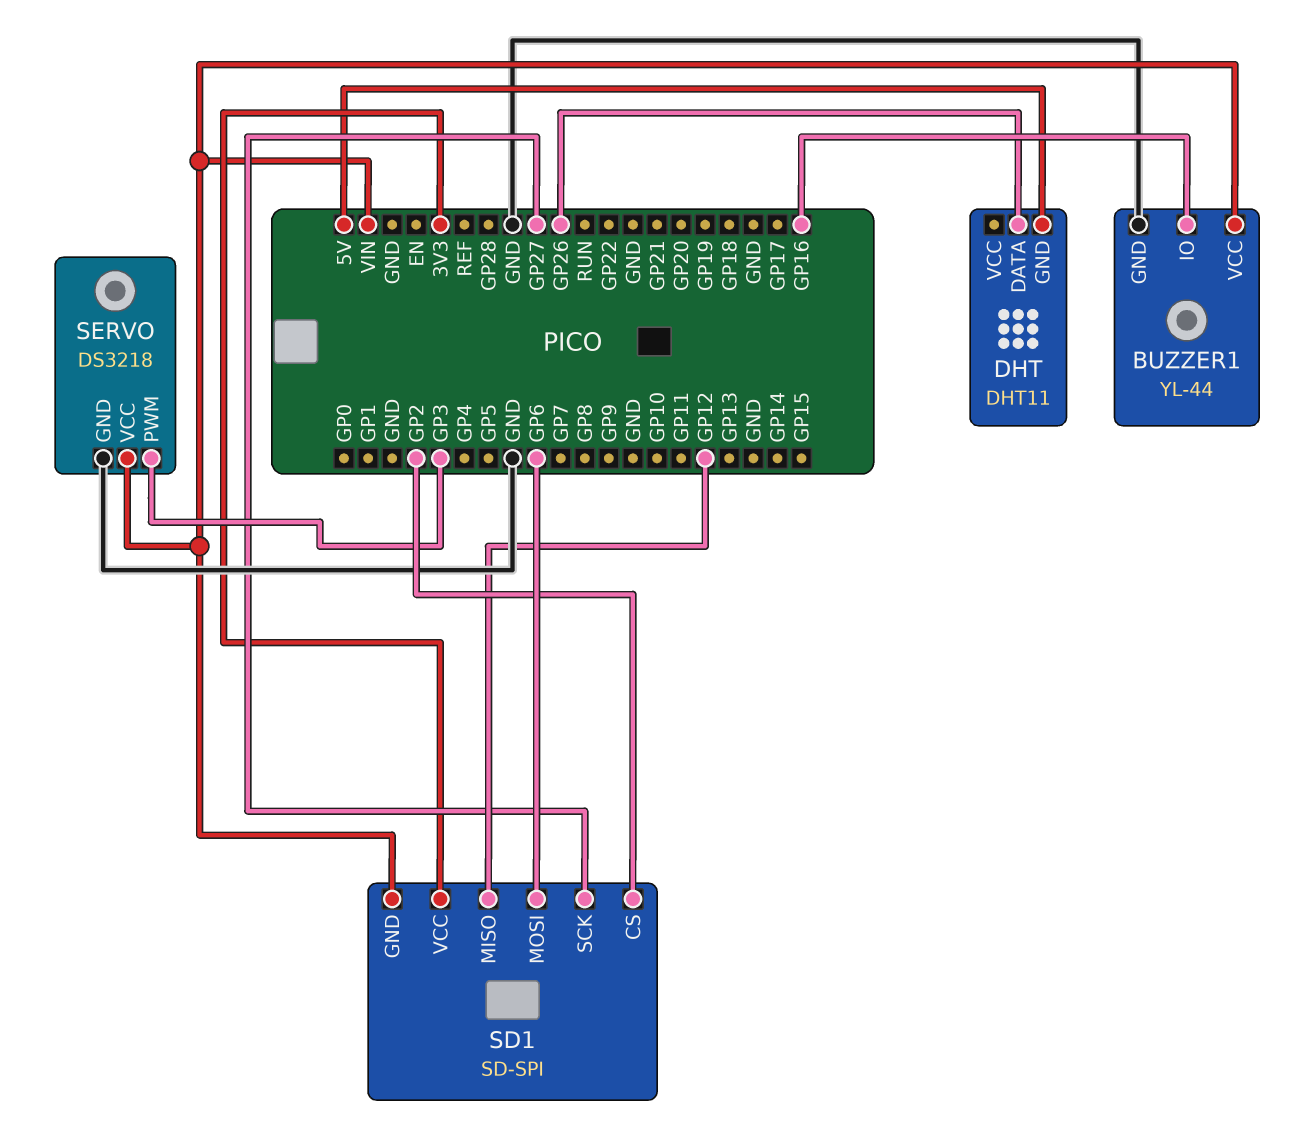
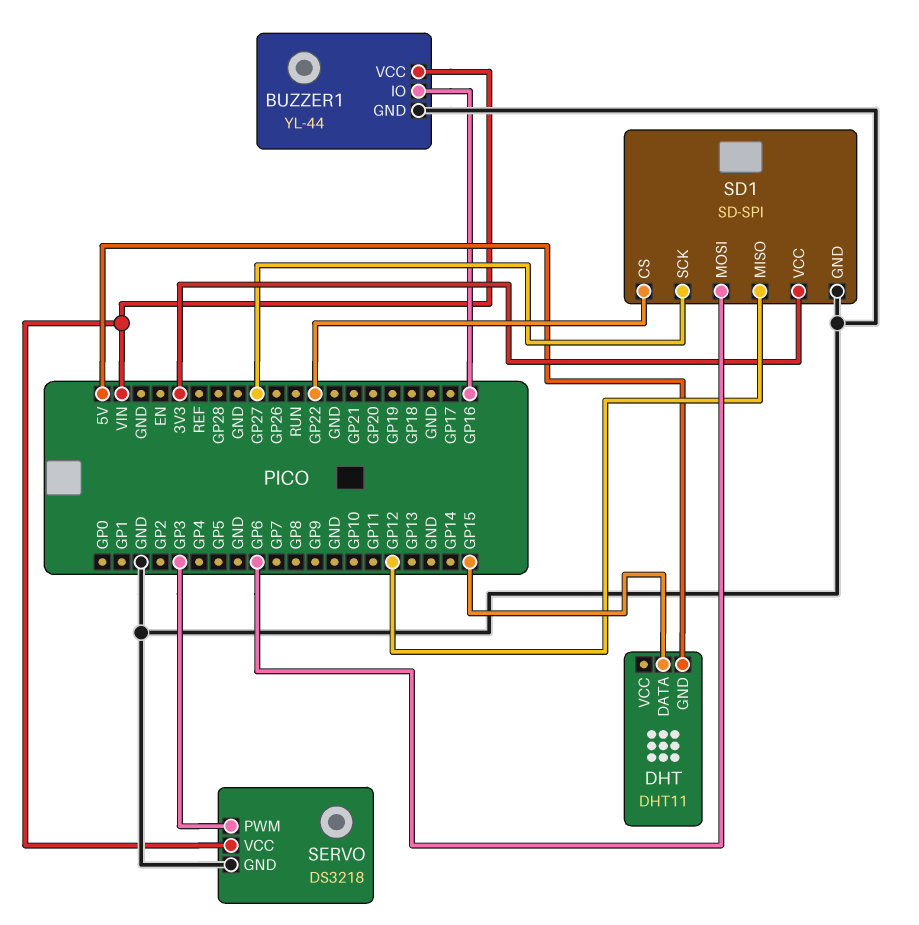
DHT pin DATA: GP26 -> GP15
SD1 pin CS: GP2 -> GP22
SD1 pin GND: VIN -> GND

